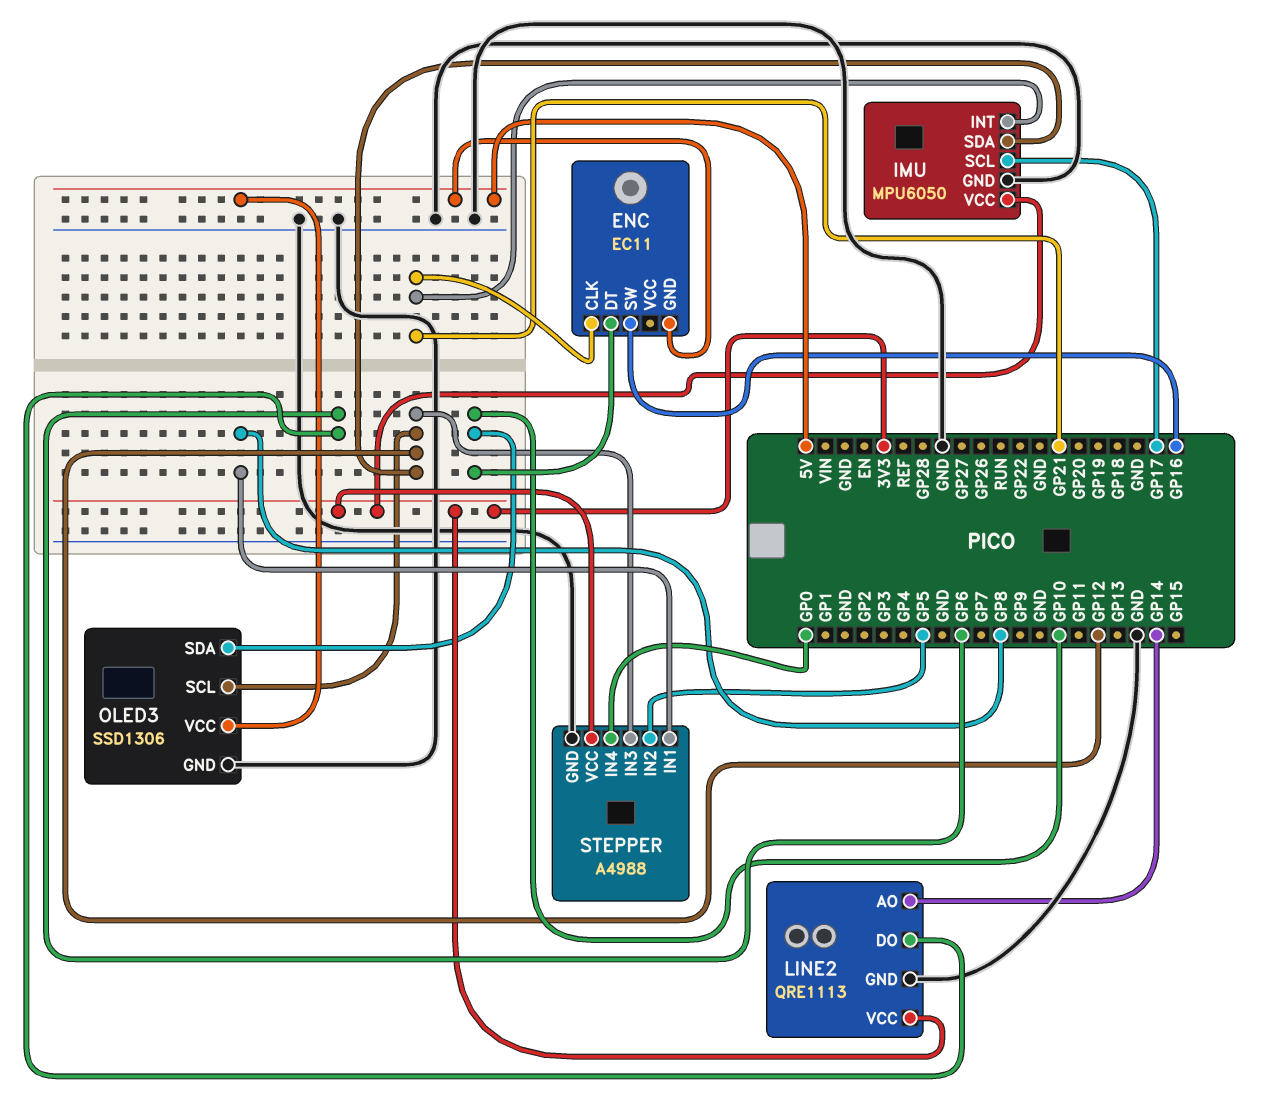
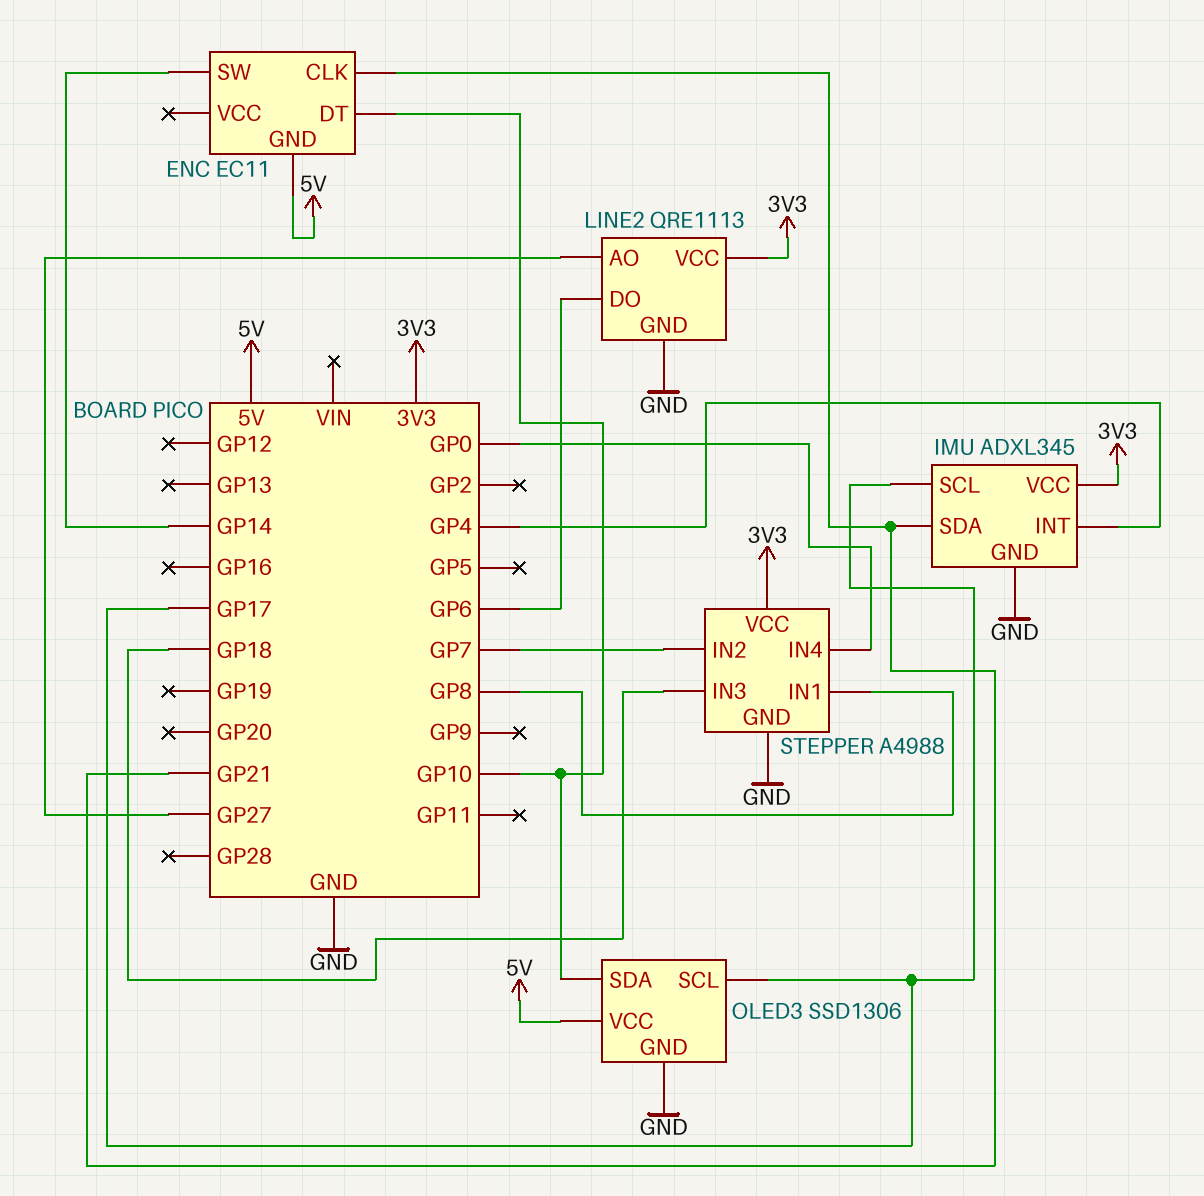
ENC pin SW: GP16 -> GP14
IMU: MPU6050 -> ADXL345
IMU pin INT: GP21 -> GP4
IMU pin SDA: GP12 -> GP21
LINE2 pin AO: GP14 -> GP27
OLED3 pin SCL: GP12 -> GP17
STEPPER pin IN2: GP5 -> GP7
STEPPER pin IN3: GP12 -> GP18

